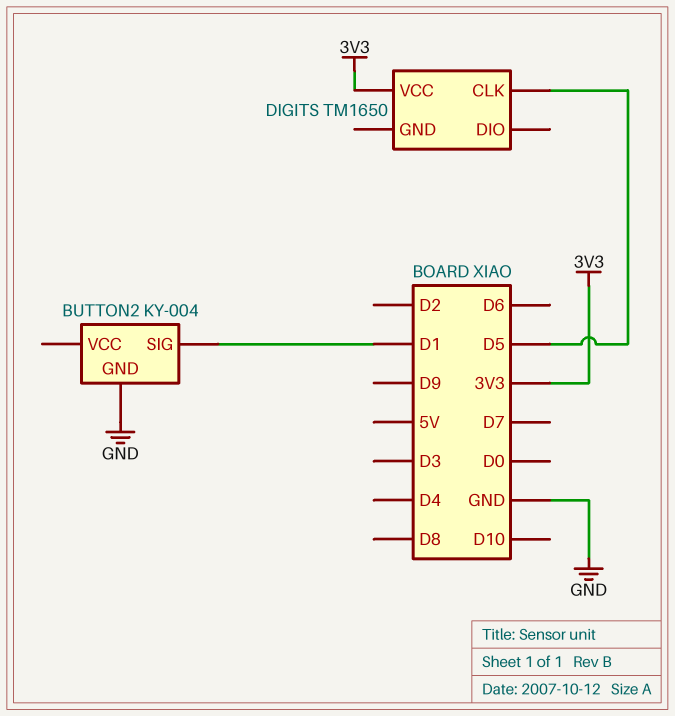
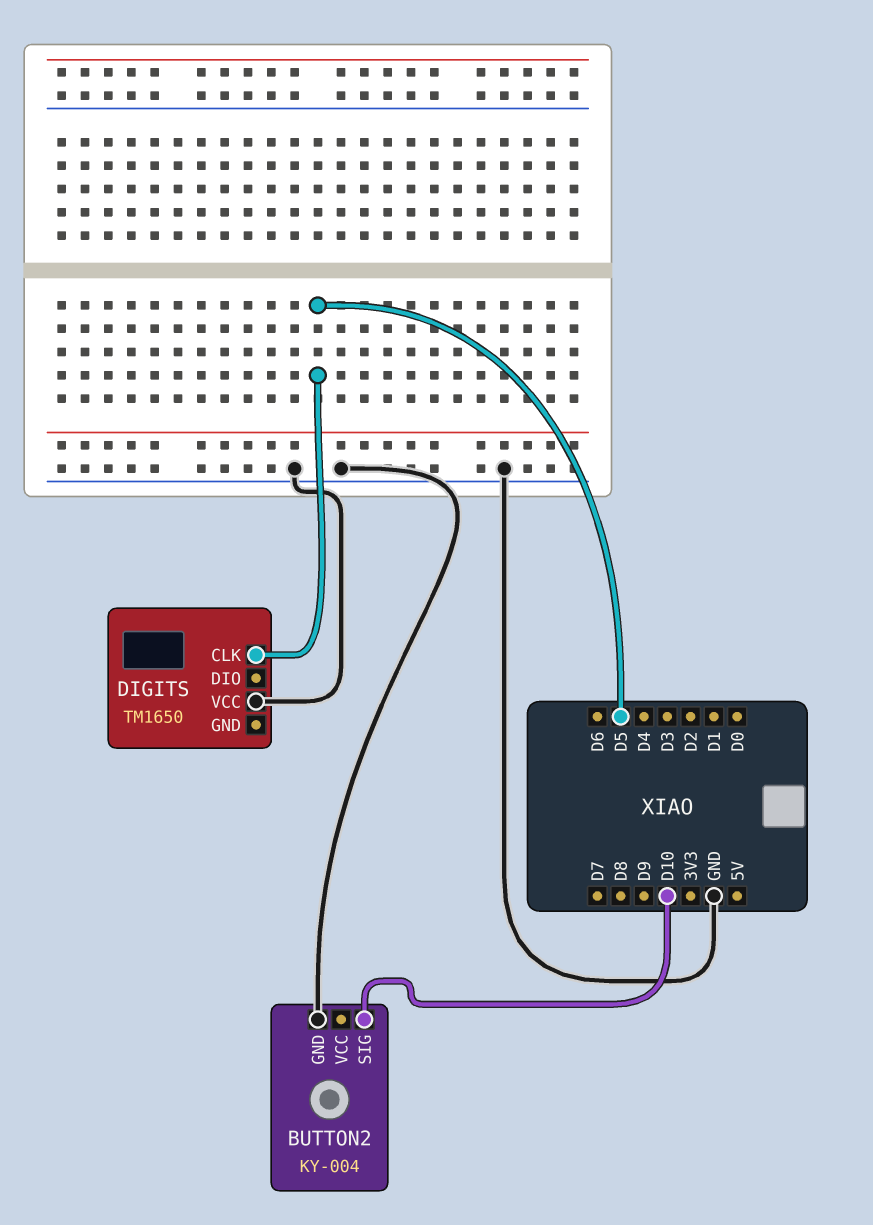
BUTTON2 pin SIG: D1 -> D10
DIGITS pin VCC: 3V3 -> GND

